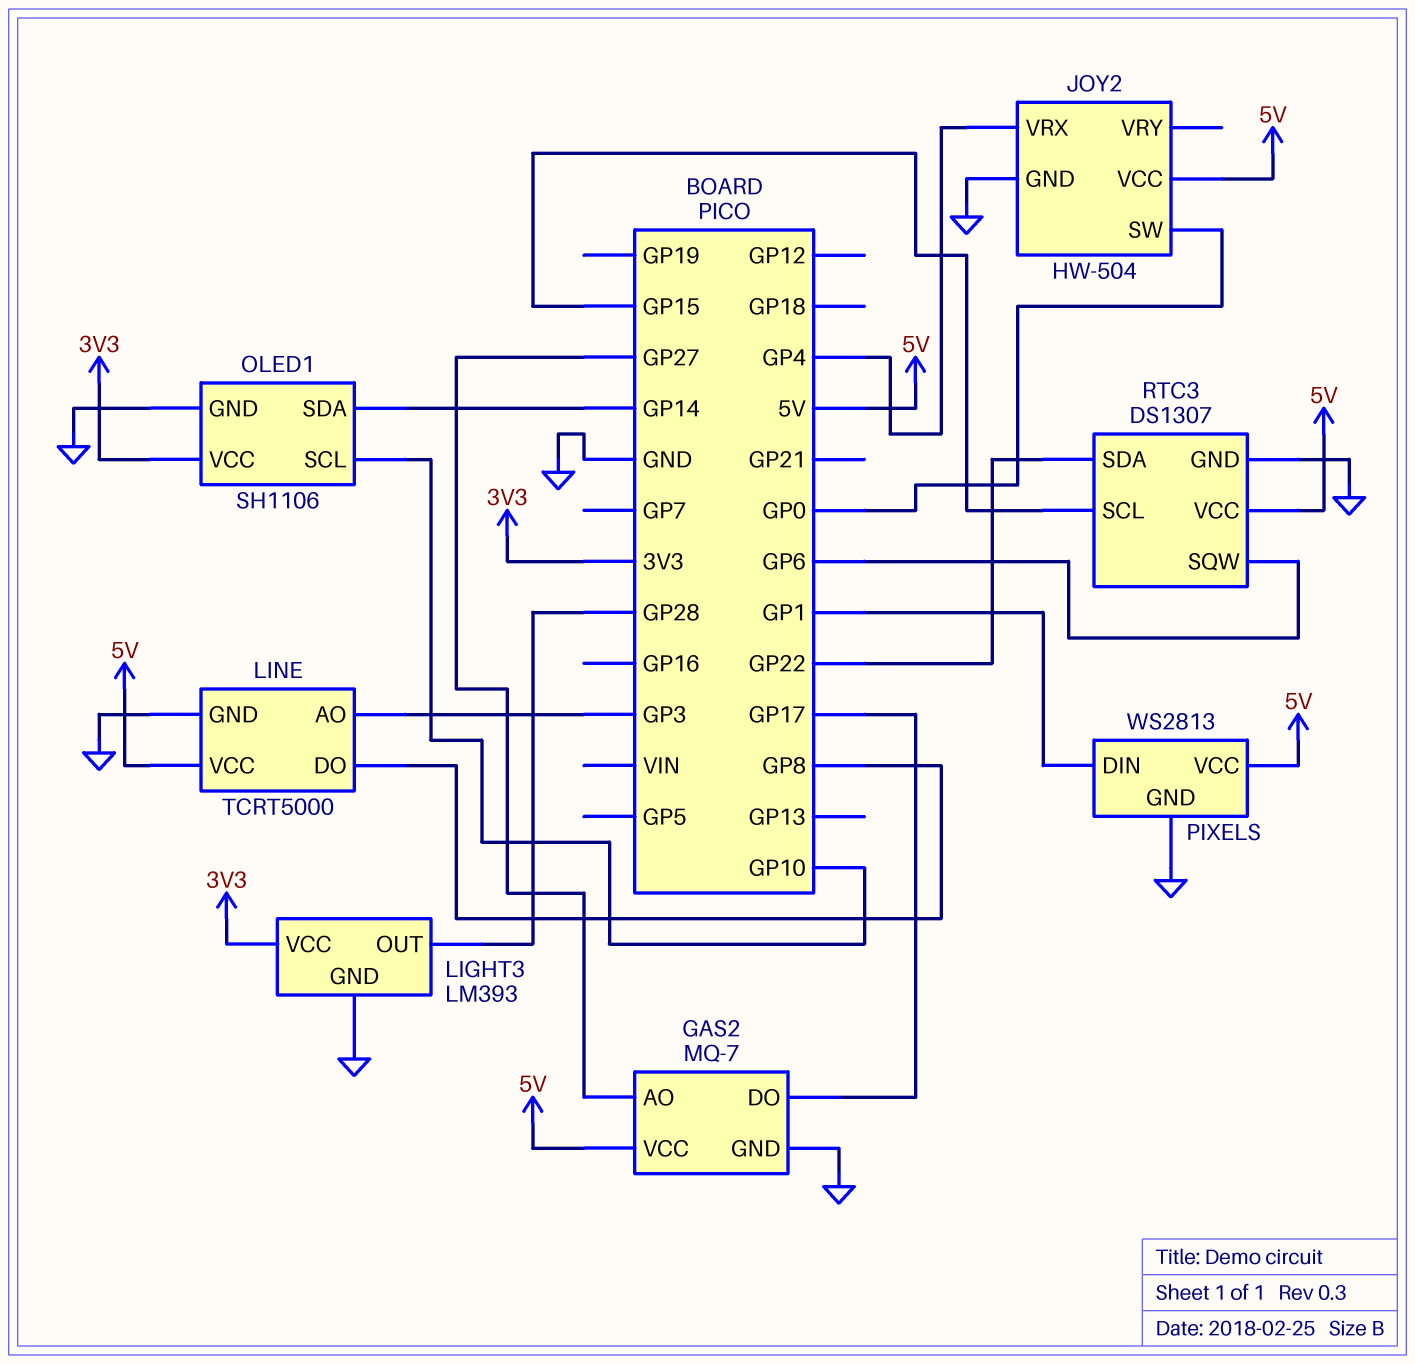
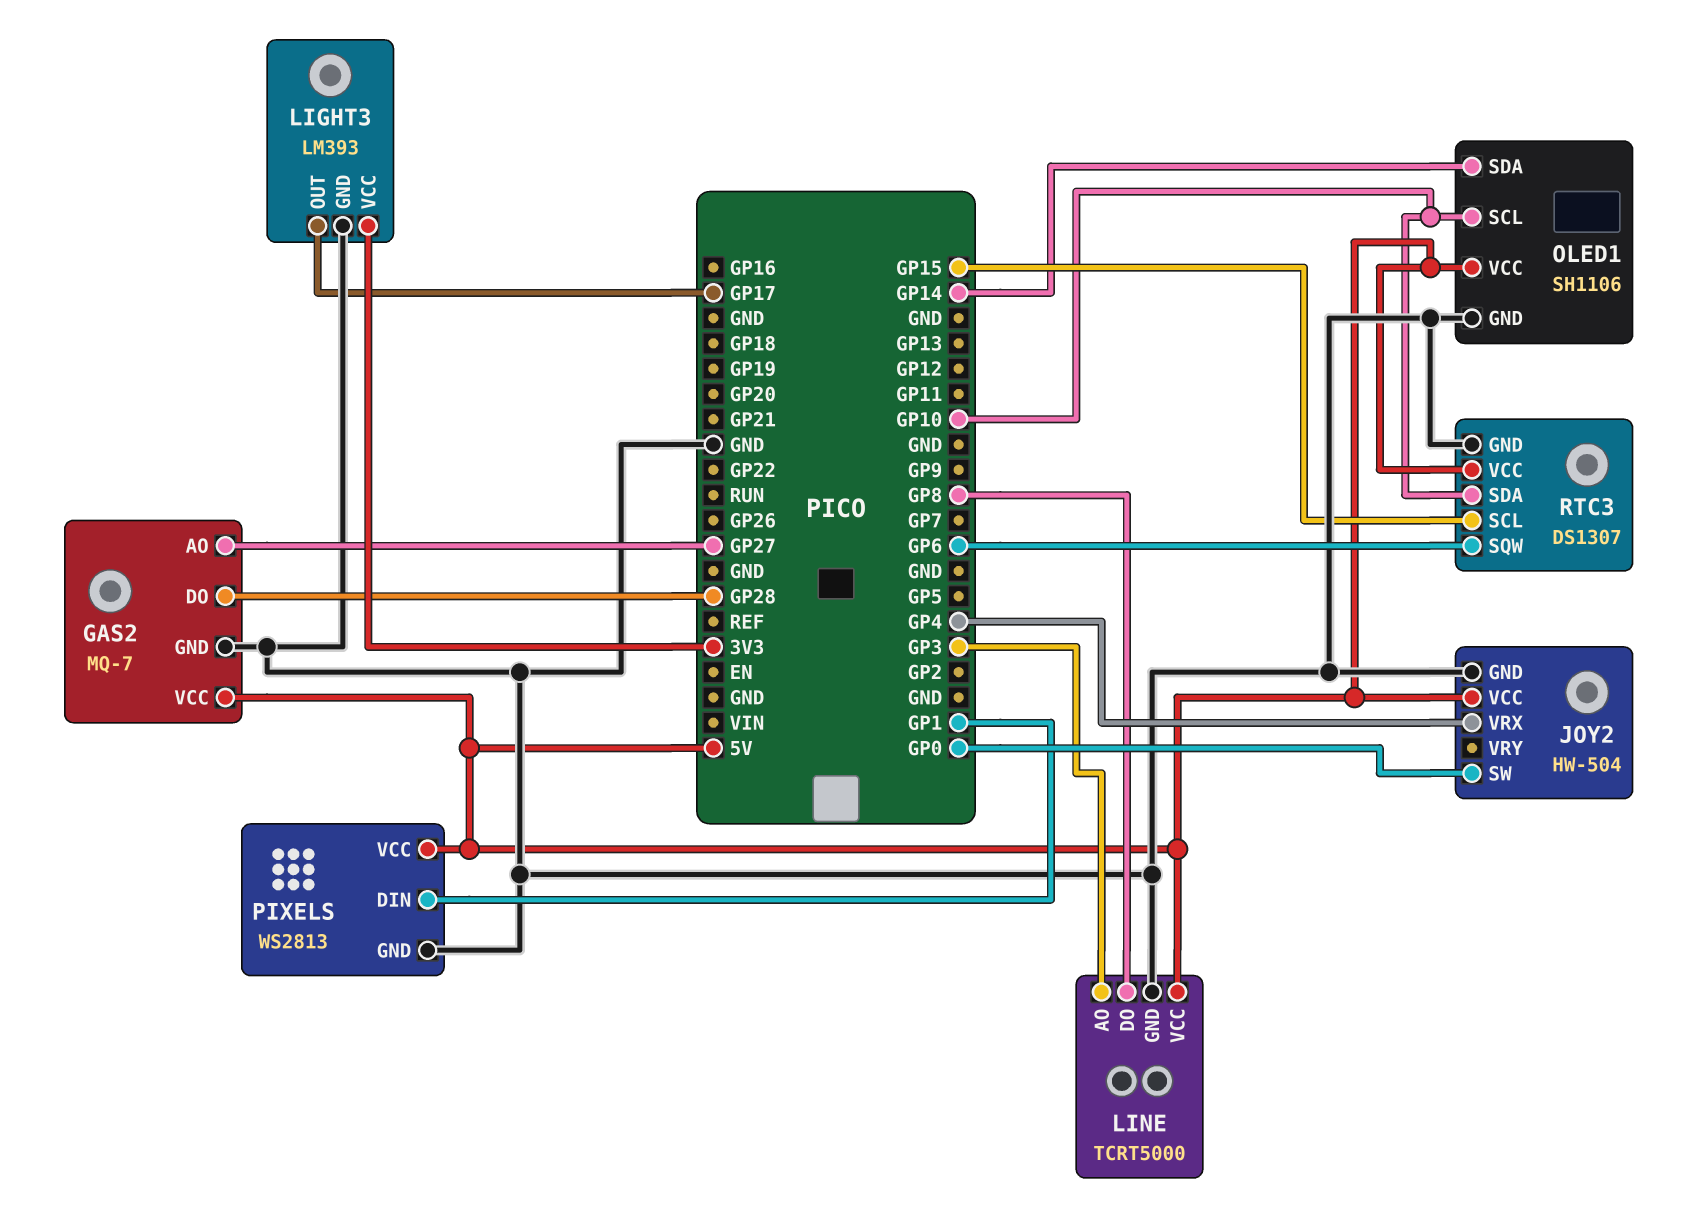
GAS2 pin DO: GP17 -> GP28
LIGHT3 pin OUT: GP28 -> GP17
OLED1 pin VCC: 3V3 -> 5V
RTC3 pin SDA: GP22 -> GP10

